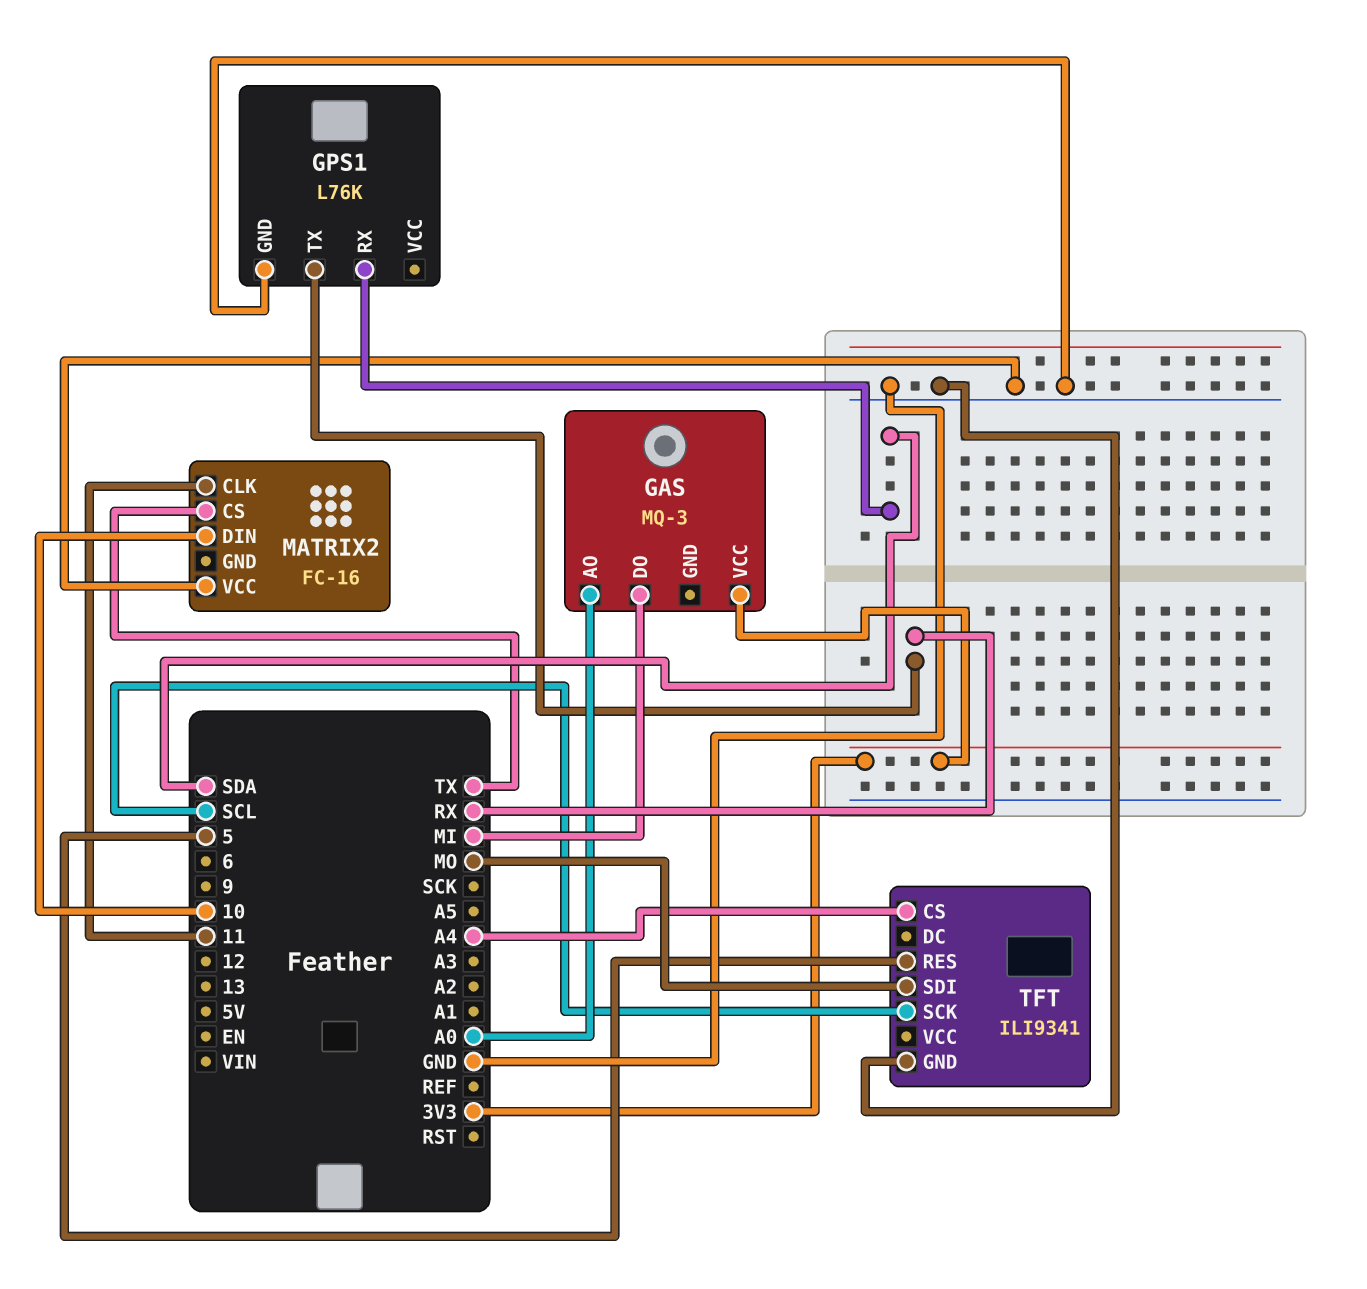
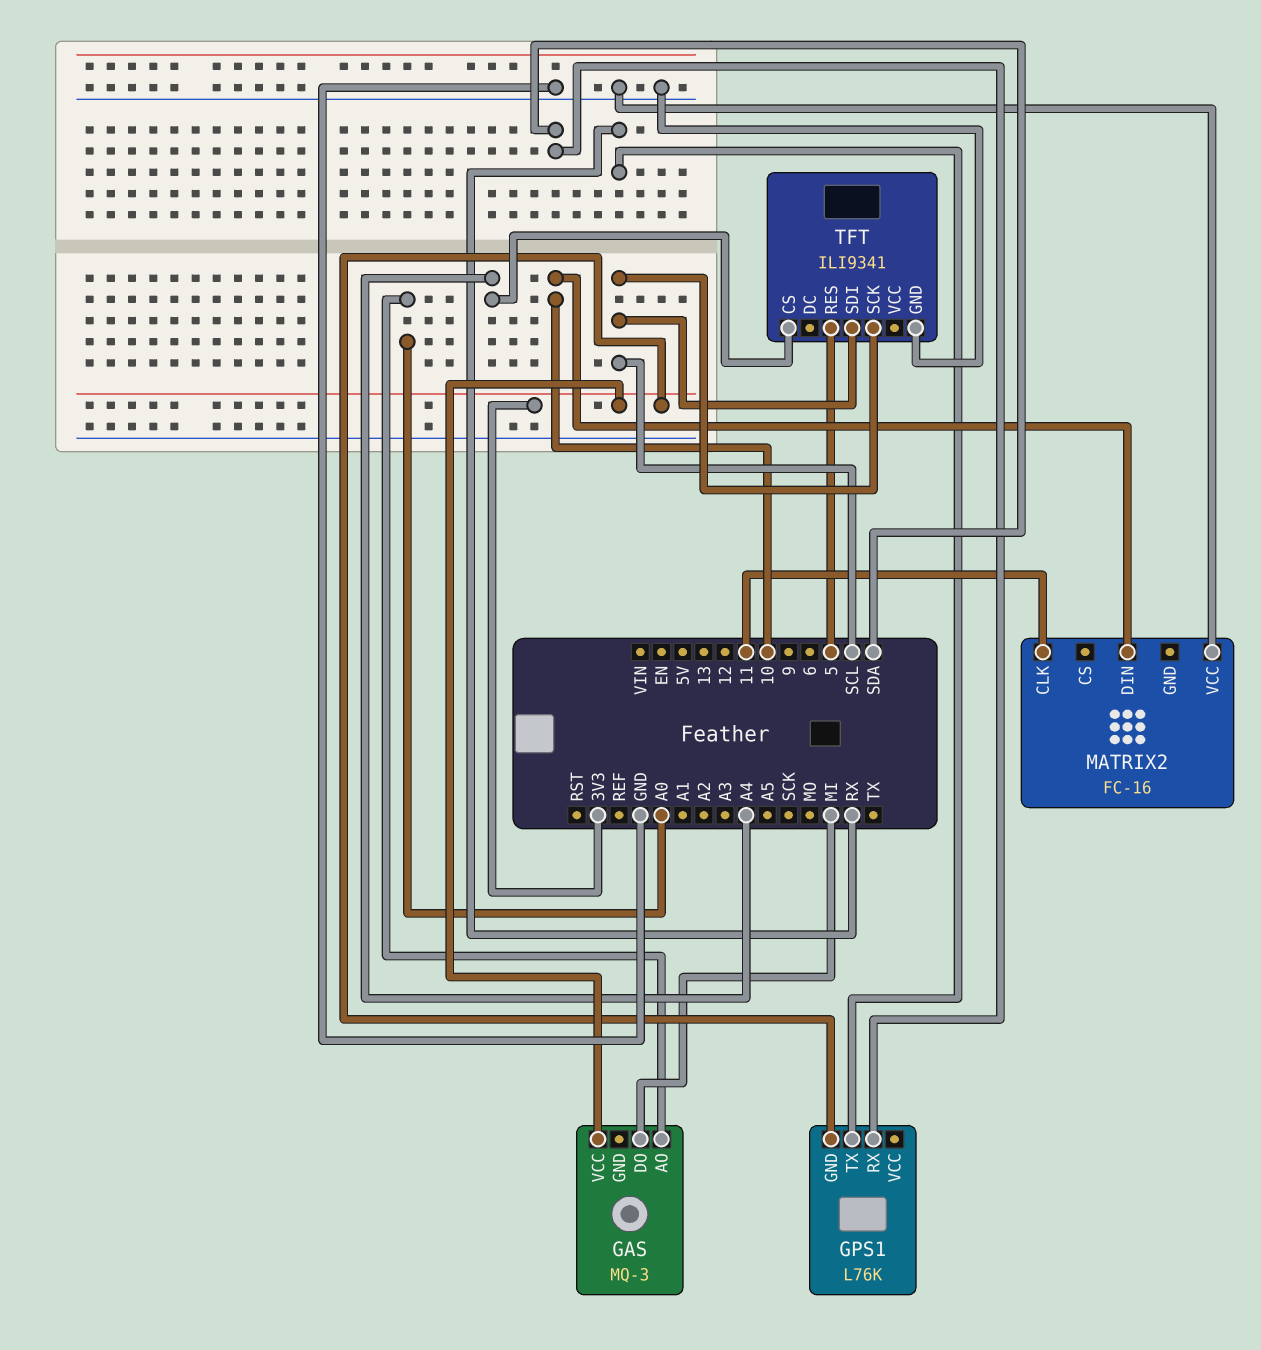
GPS1 pin GND: GND -> 3V3
MATRIX2 pin CS: TX -> none
TFT pin SDI: MO -> SCL

